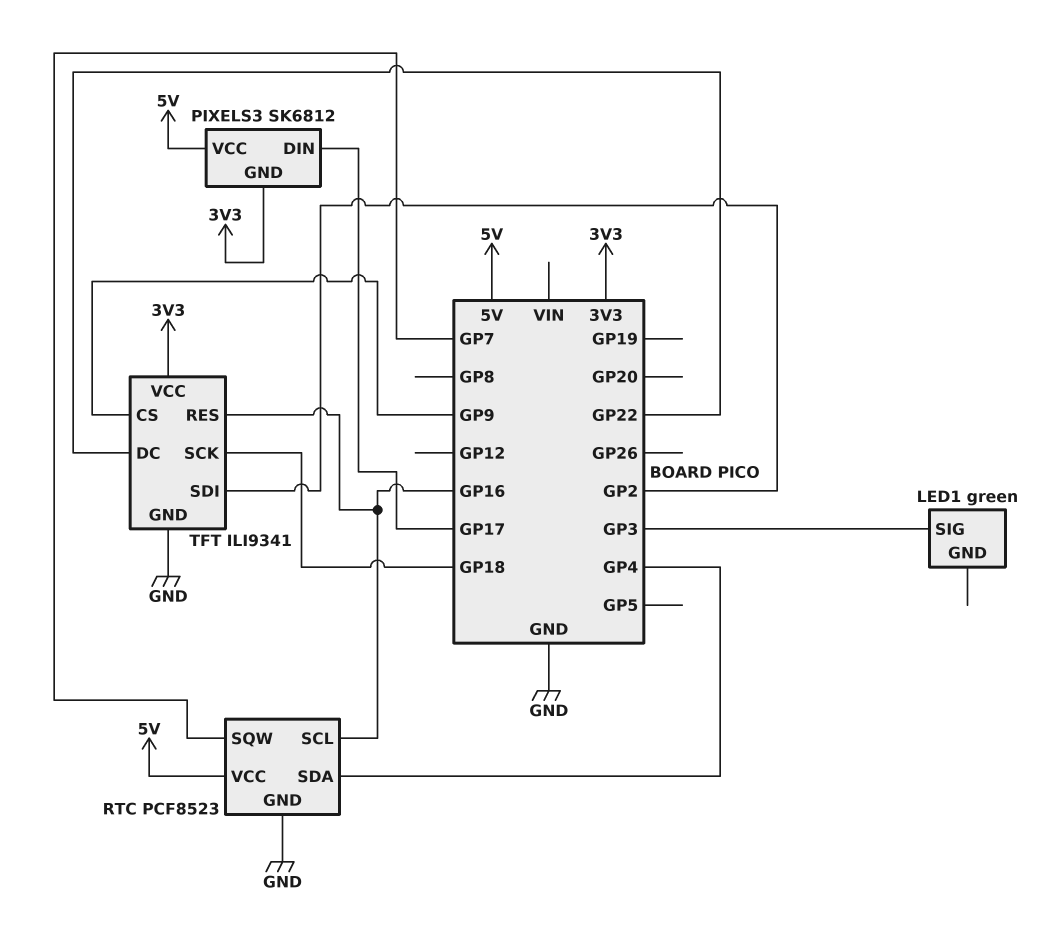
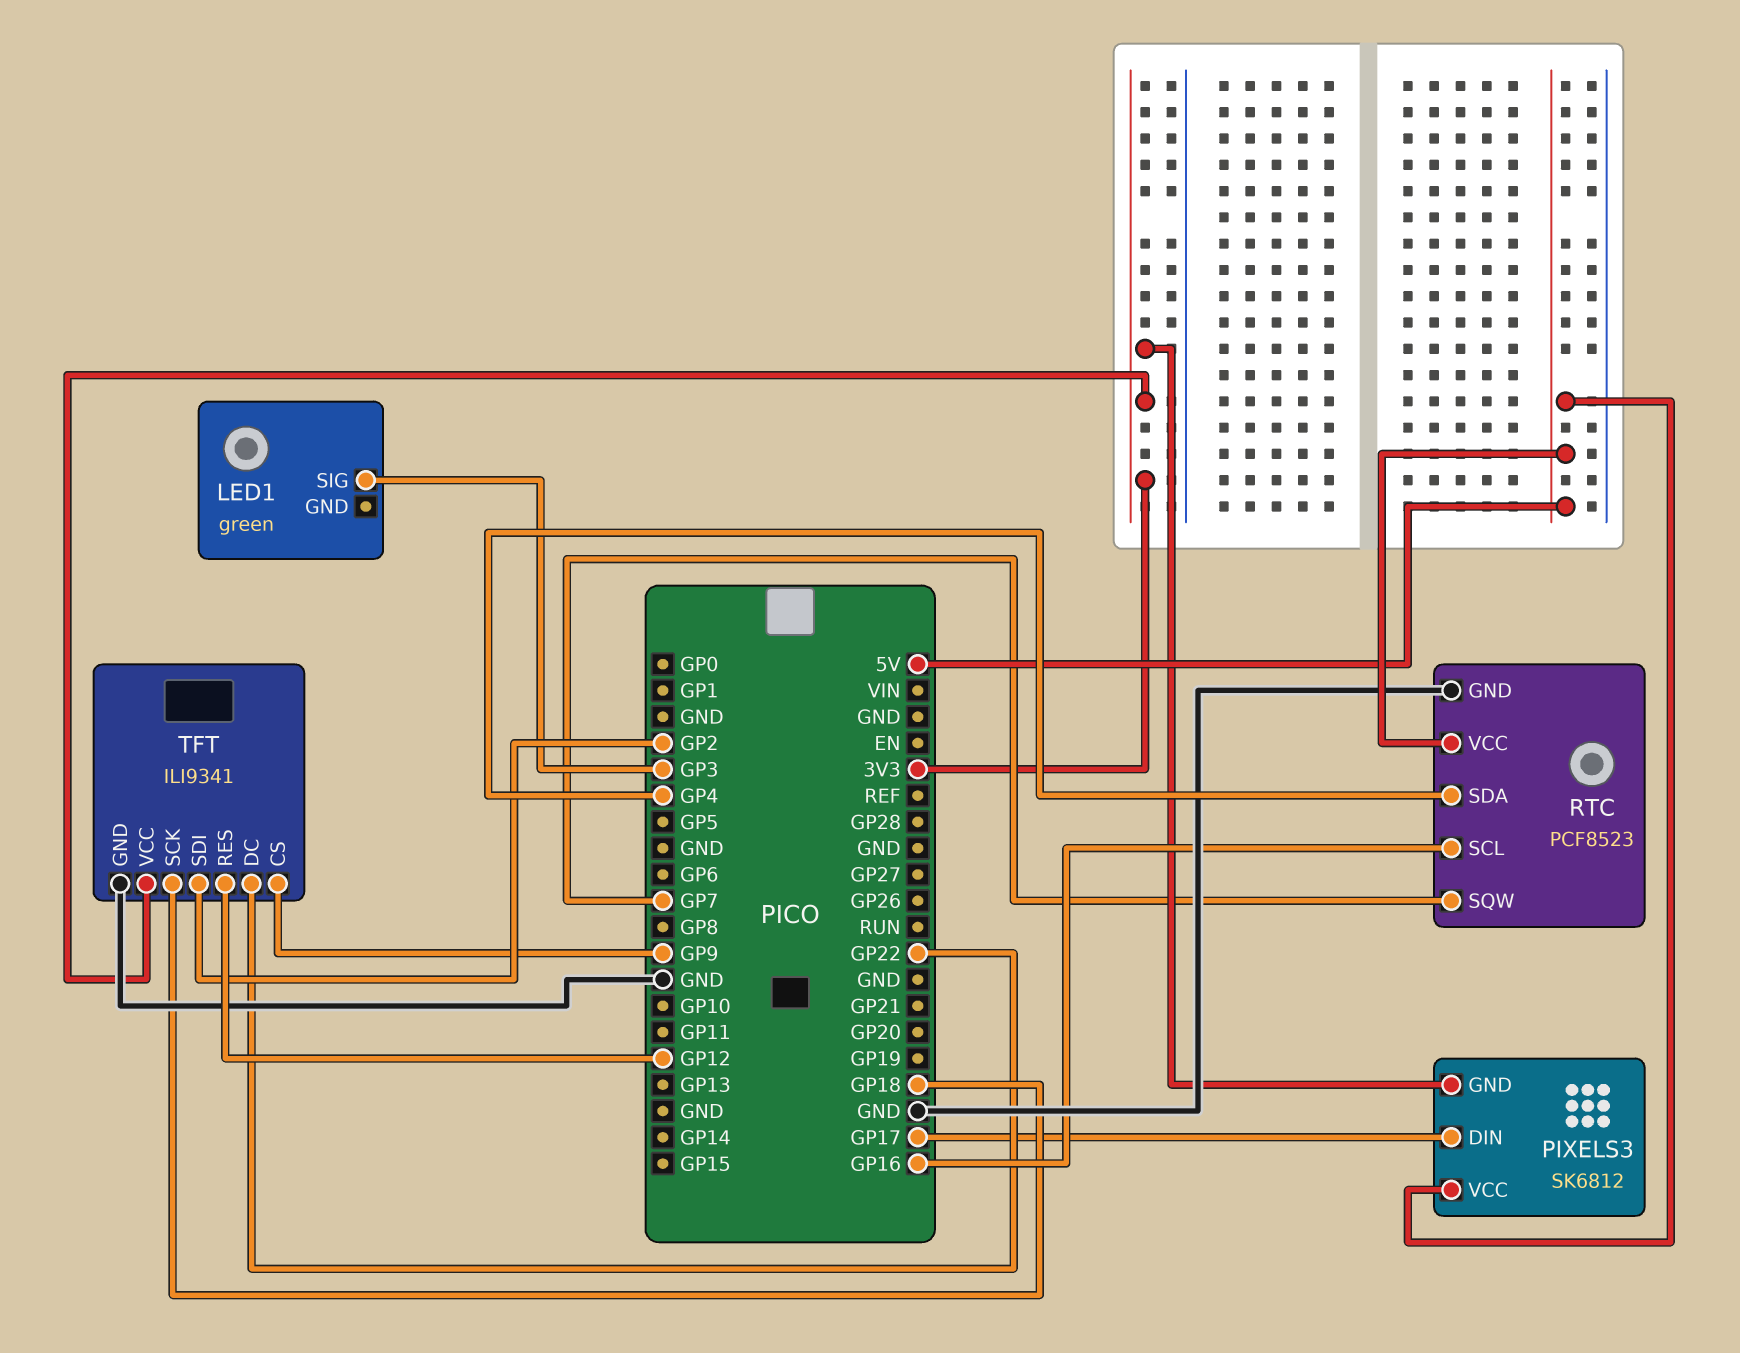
TFT pin RES: GP16 -> GP12

